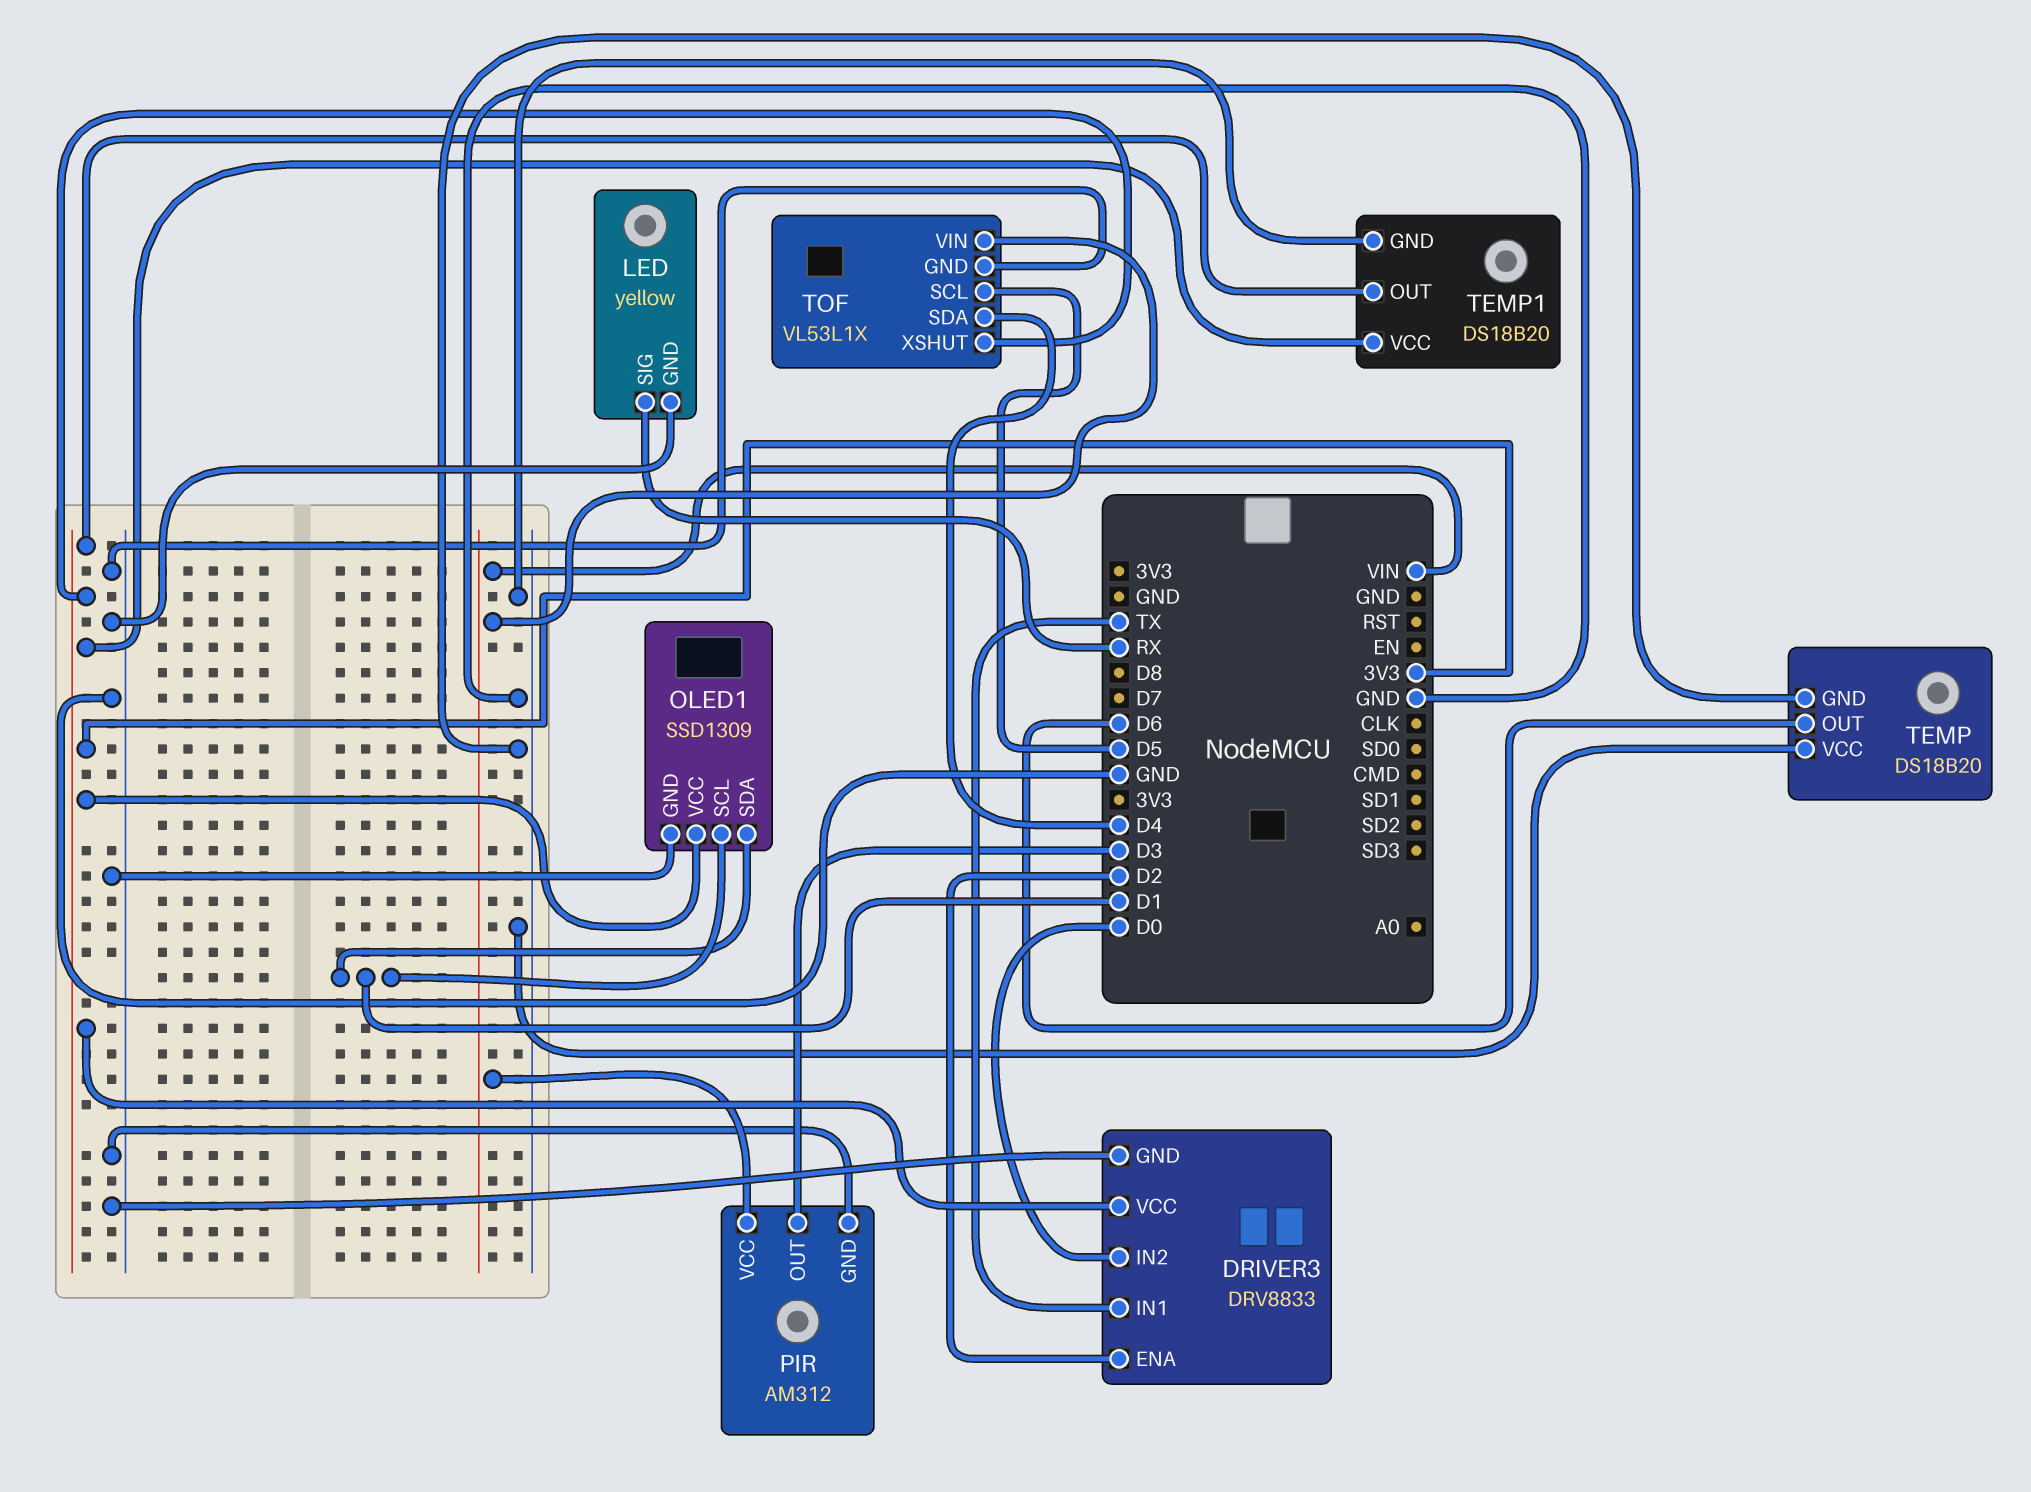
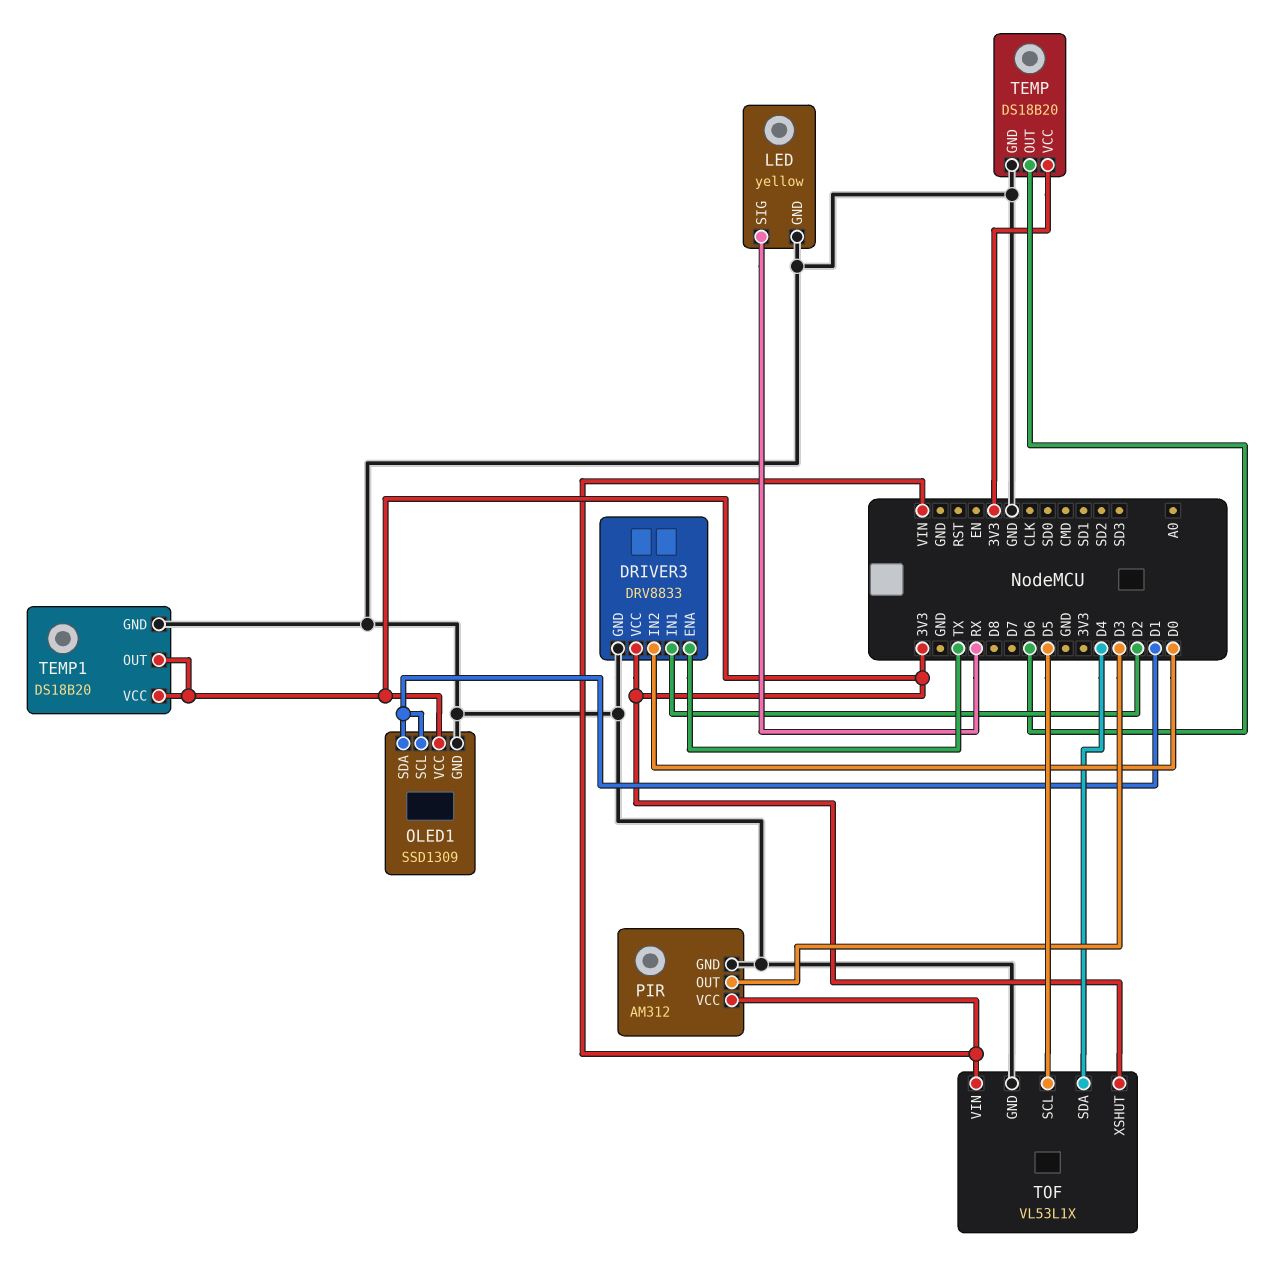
DRIVER3 pin ENA: D2 -> TX
DRIVER3 pin IN1: TX -> D2
TEMP pin VCC: GND -> 3V3

